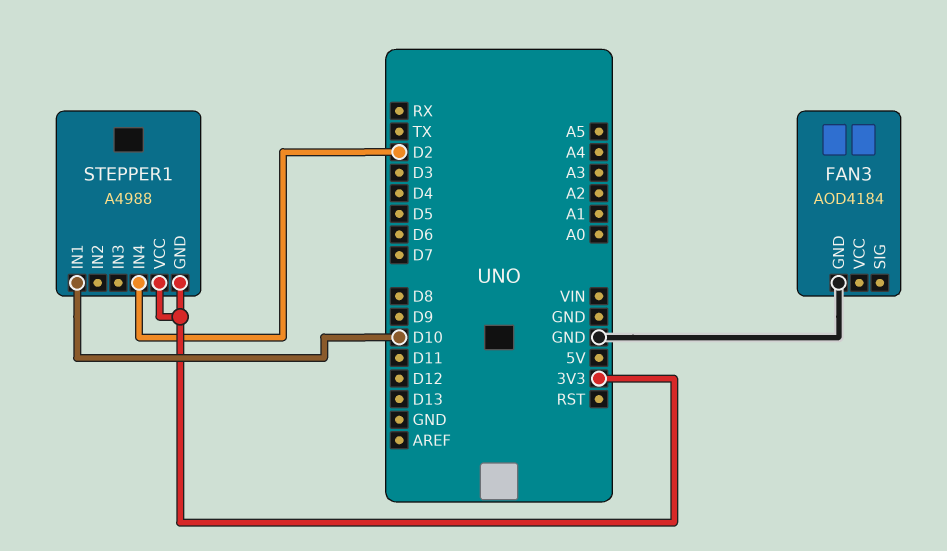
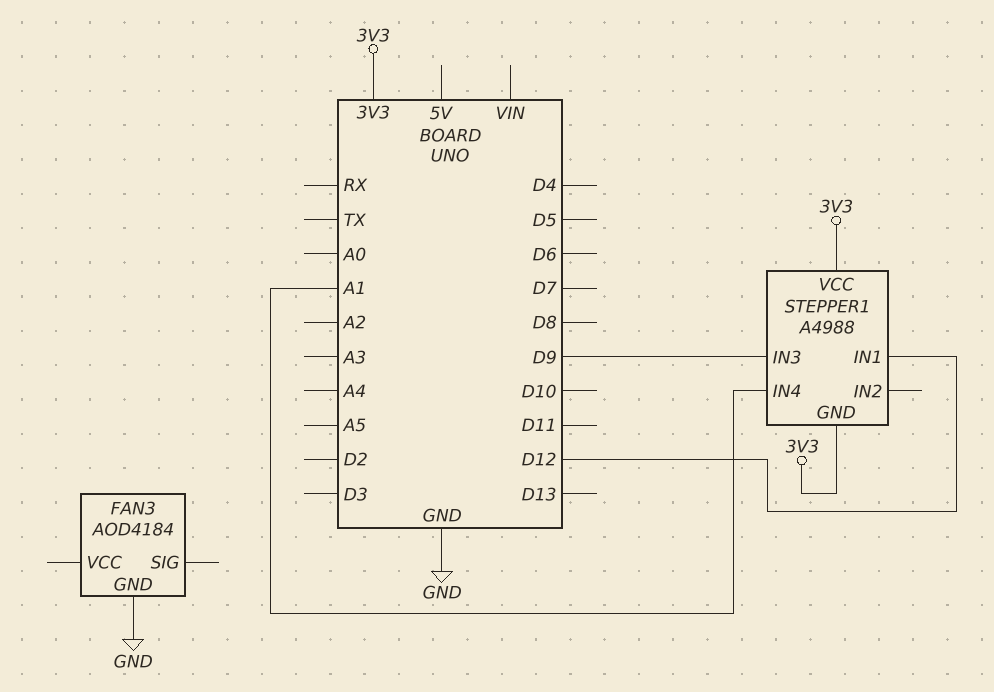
STEPPER1 pin IN1: D10 -> D12
STEPPER1 pin IN3: none -> D9
STEPPER1 pin IN4: D2 -> A1

